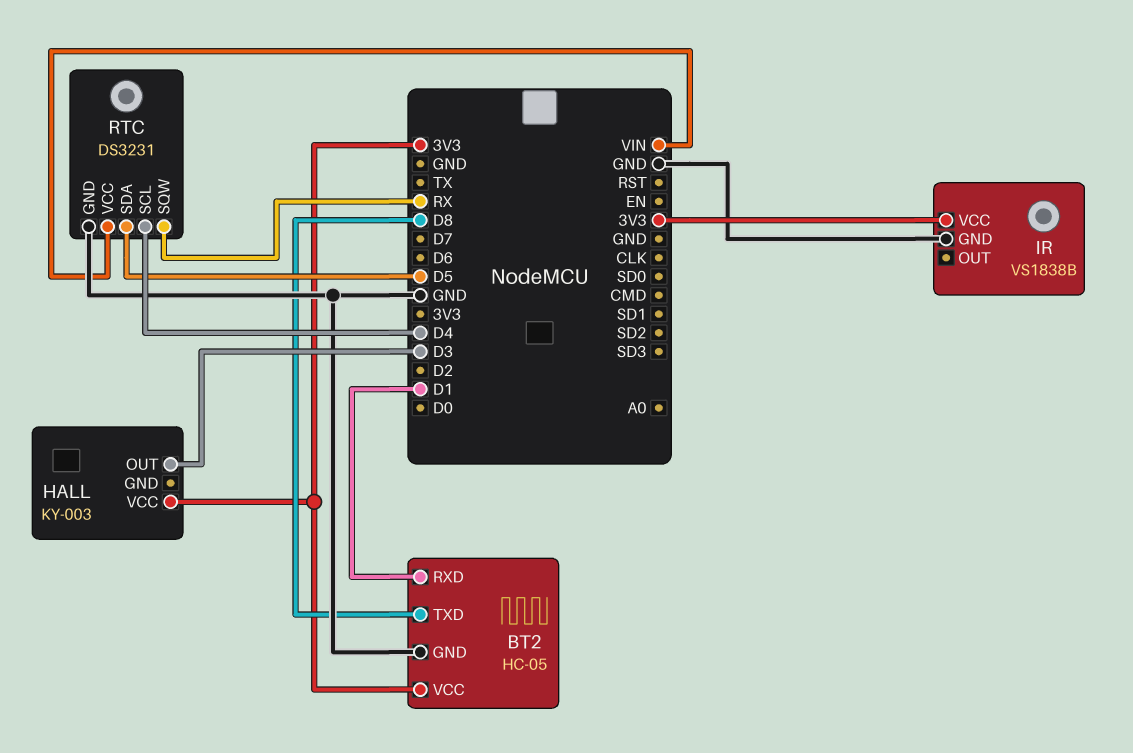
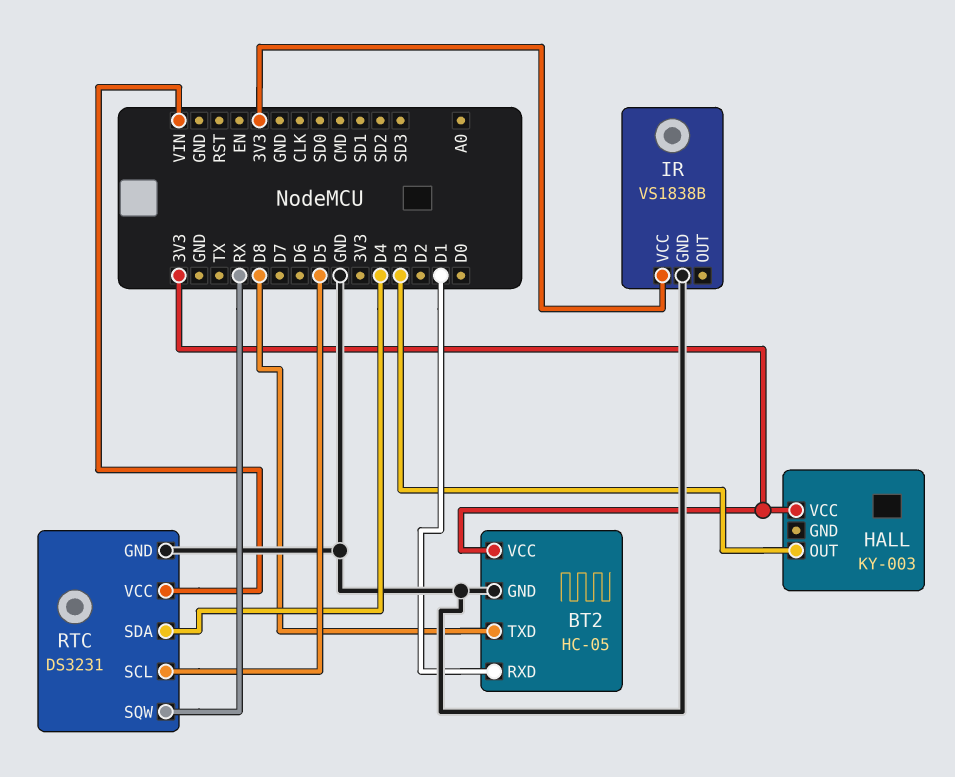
RTC pin SCL: D4 -> D5
RTC pin SDA: D5 -> D4

